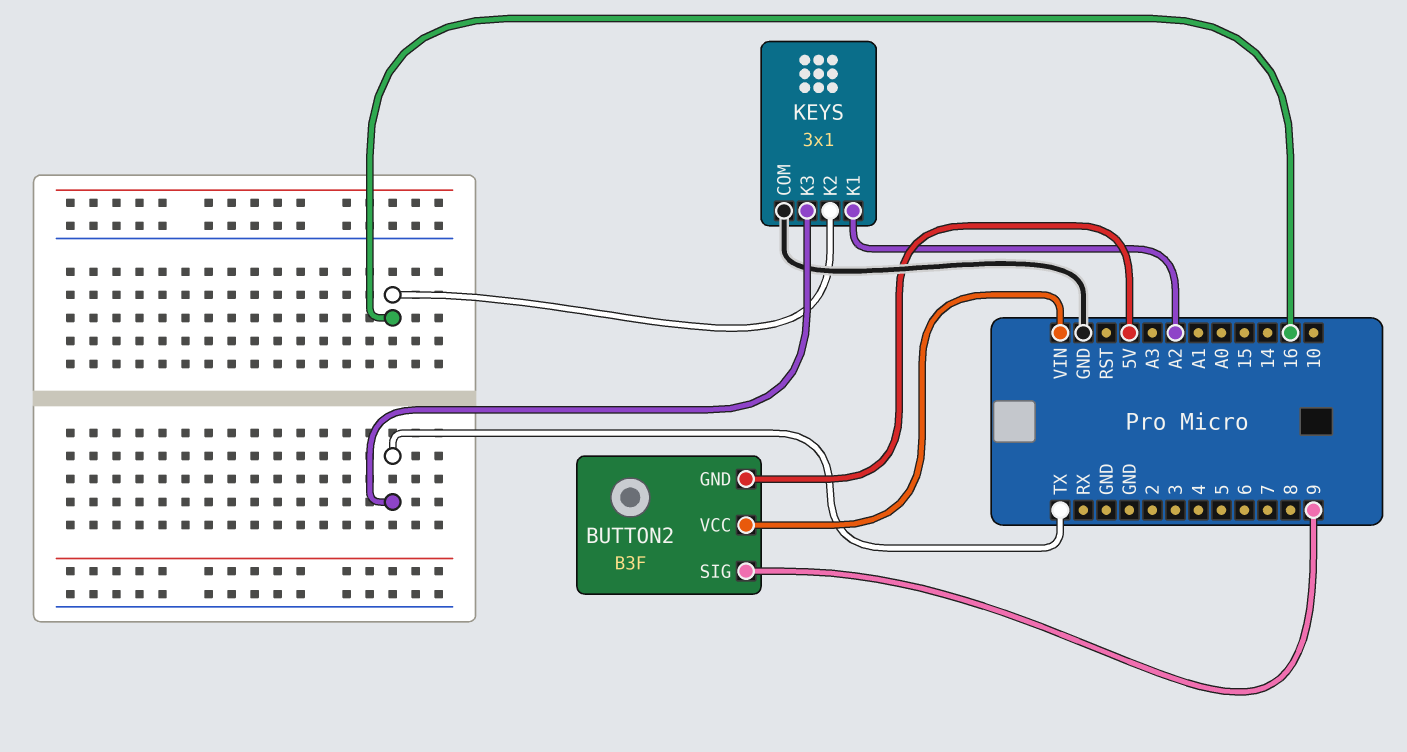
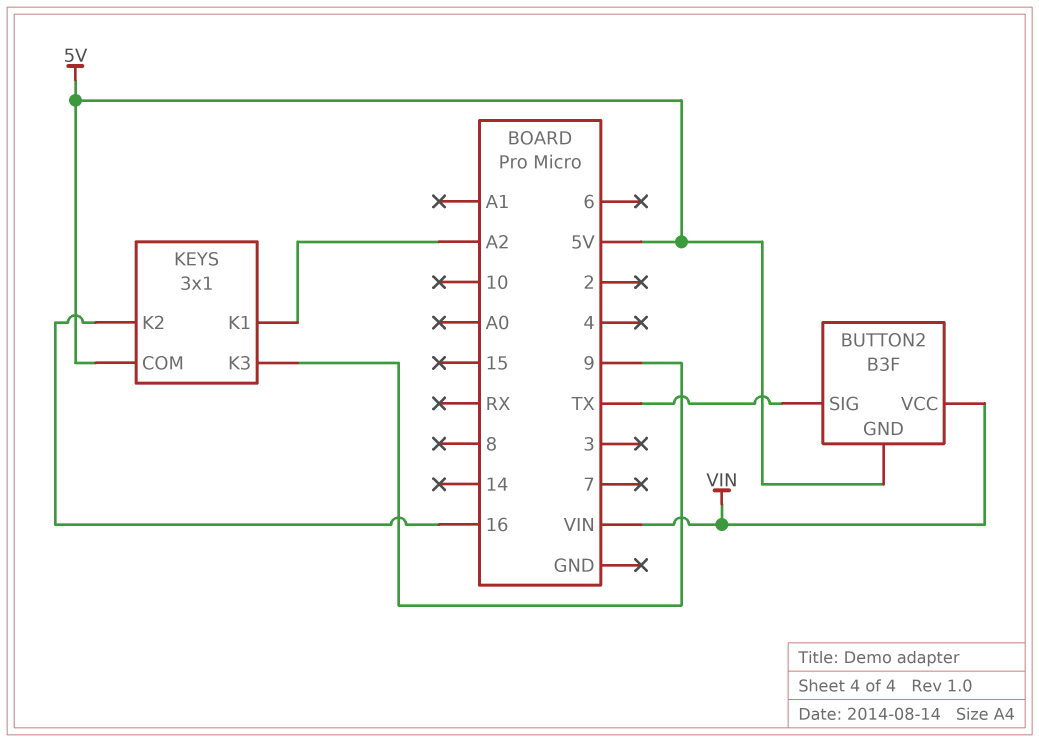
BUTTON2 pin SIG: 9 -> TX
KEYS pin COM: GND -> 5V
KEYS pin K3: TX -> 9

